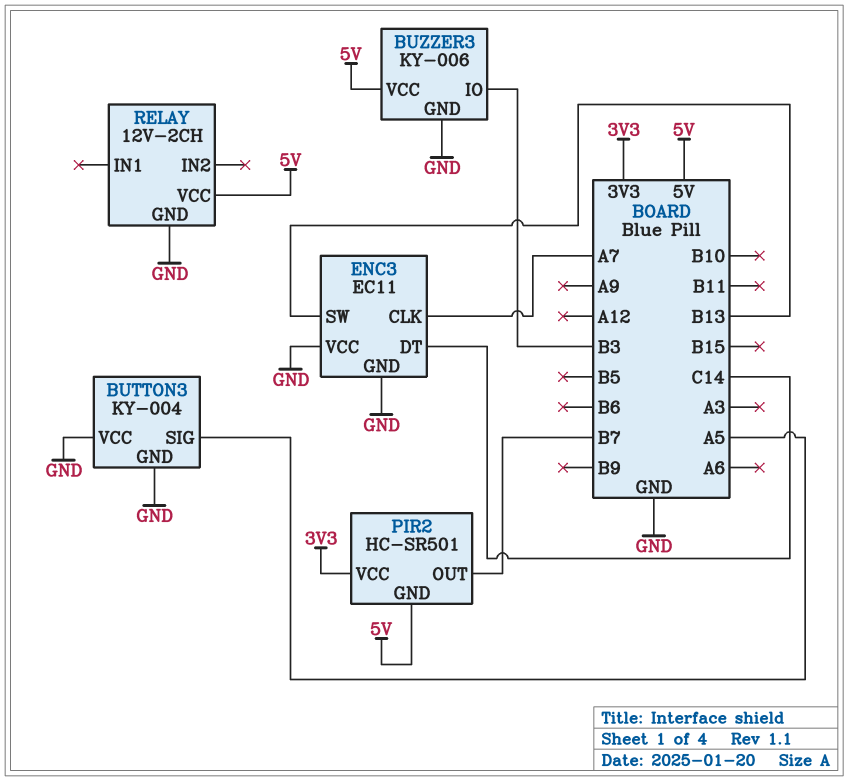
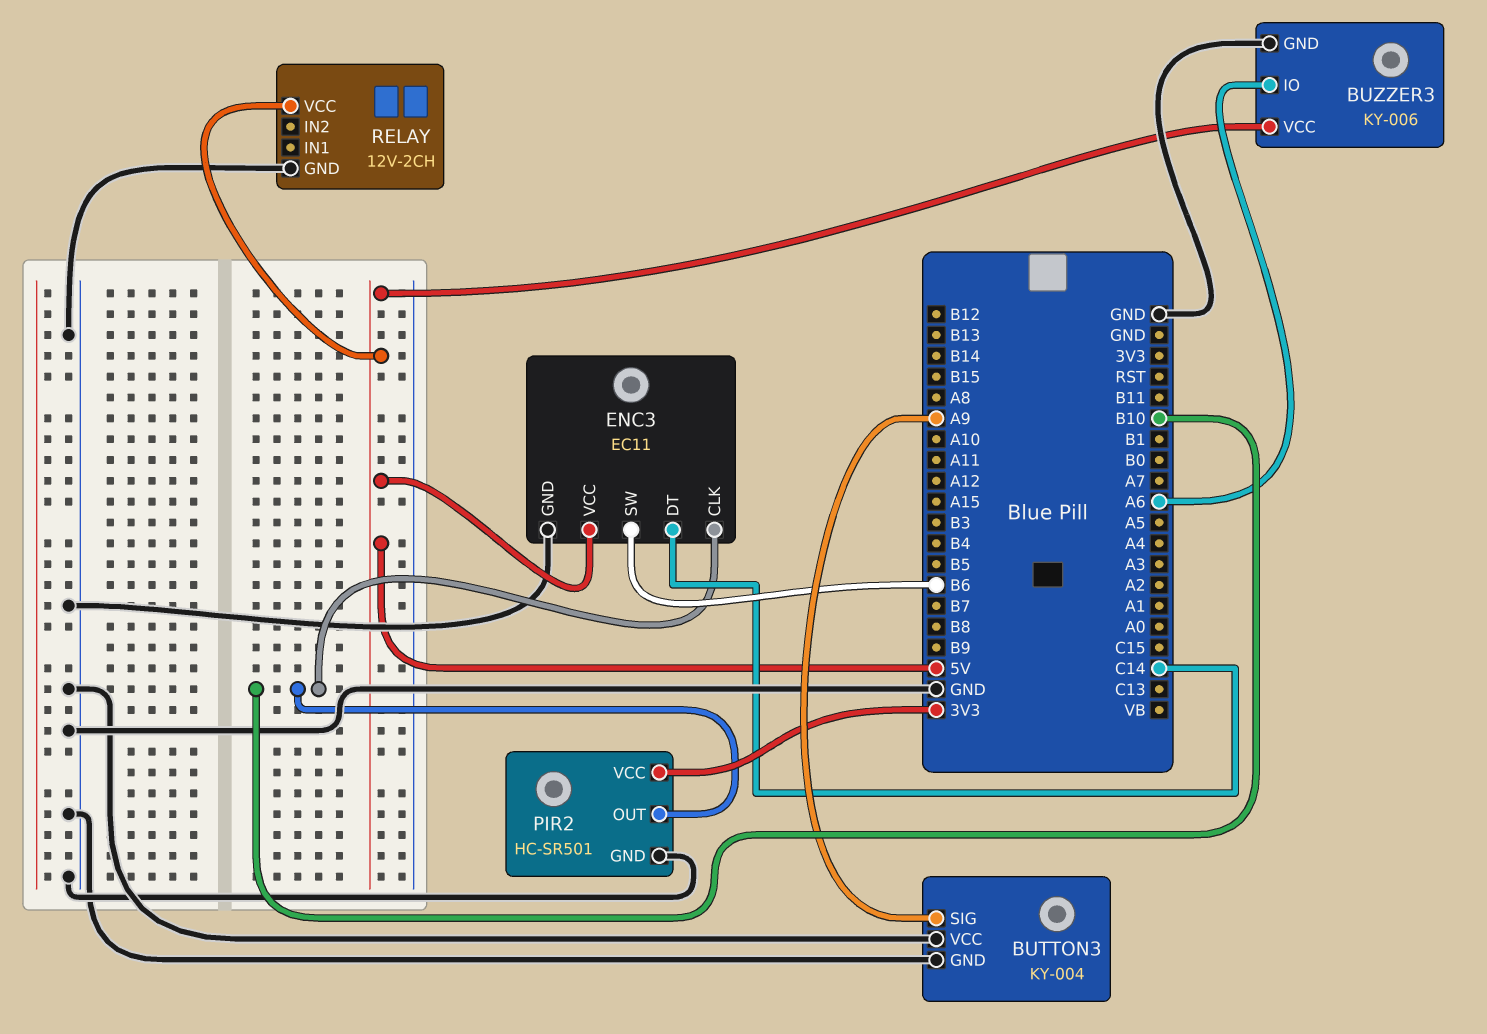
BUTTON3 pin SIG: A5 -> A9
BUZZER3 pin IO: B3 -> A6
ENC3 pin CLK: A7 -> B10
ENC3 pin SW: B13 -> B6
ENC3 pin VCC: GND -> 5V
PIR2 pin GND: 5V -> GND
PIR2 pin OUT: B7 -> B10

